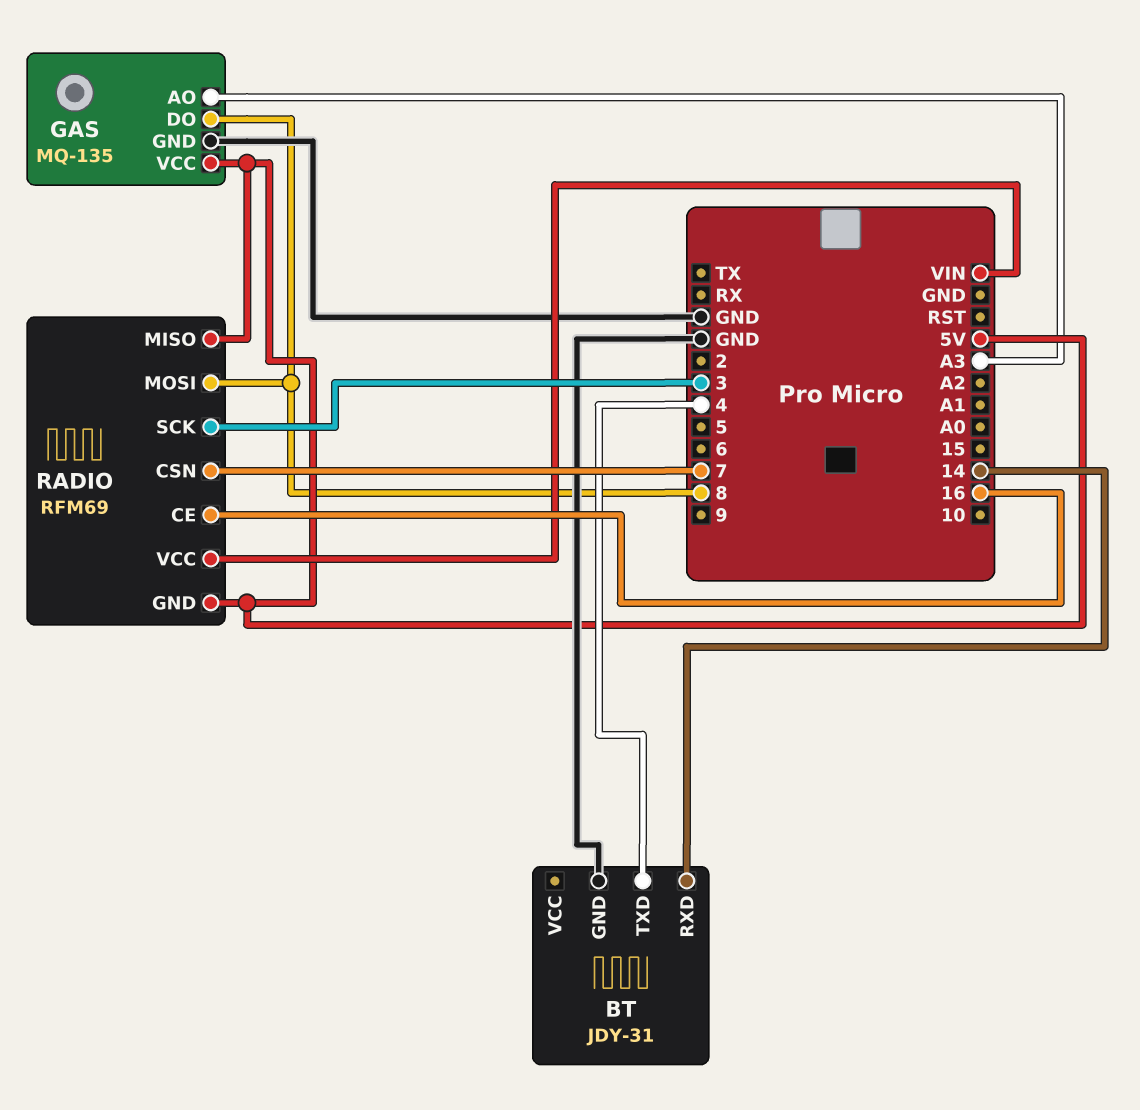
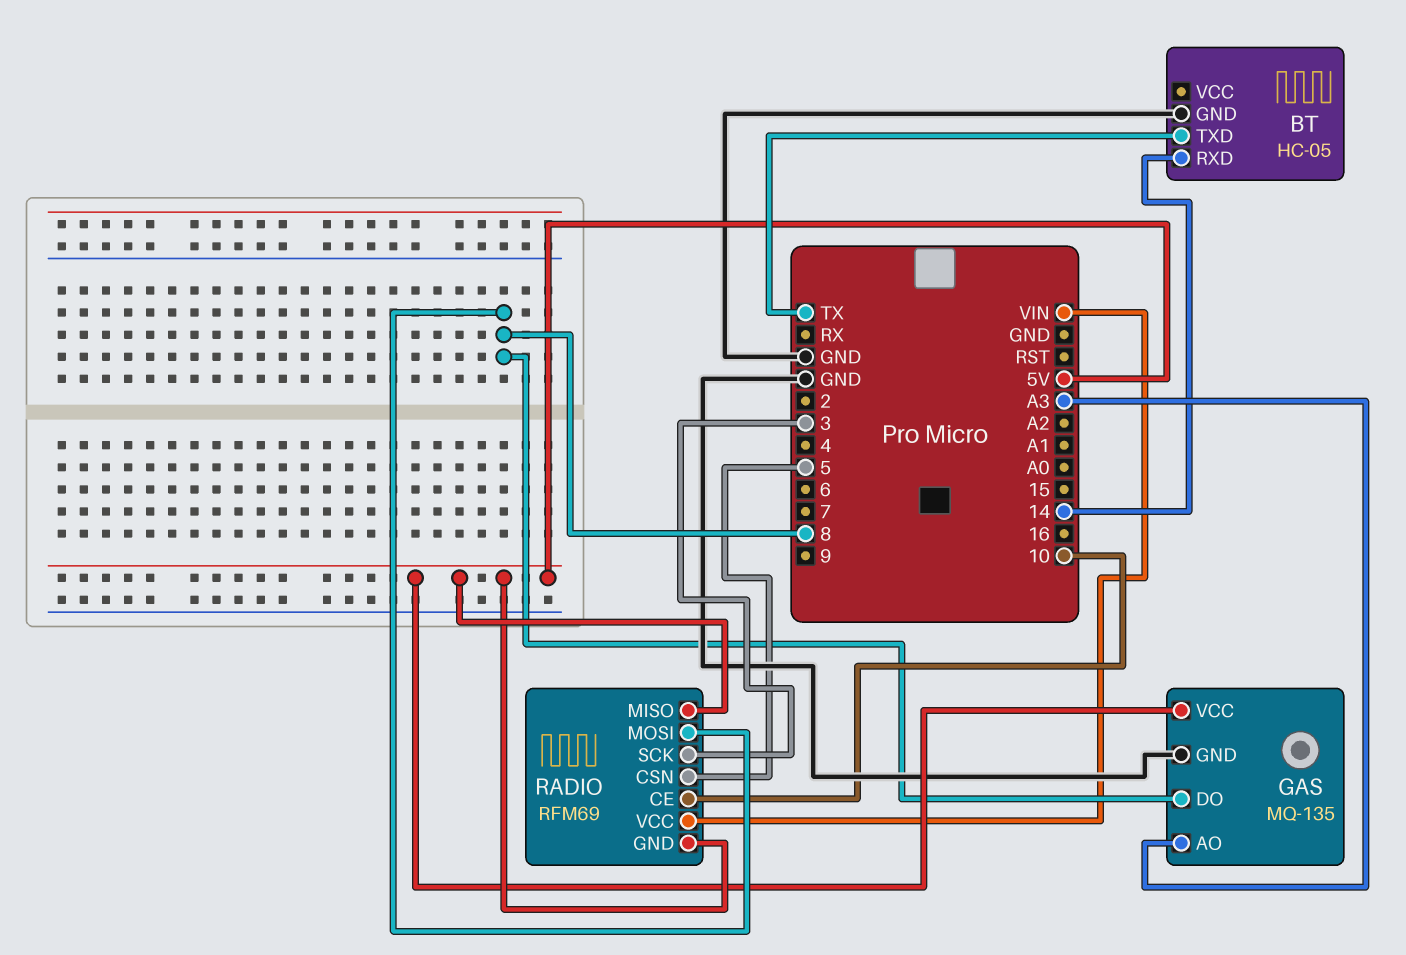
BT: JDY-31 -> HC-05
BT pin TXD: 4 -> TX
RADIO pin CE: 16 -> 10
RADIO pin CSN: 7 -> 5

